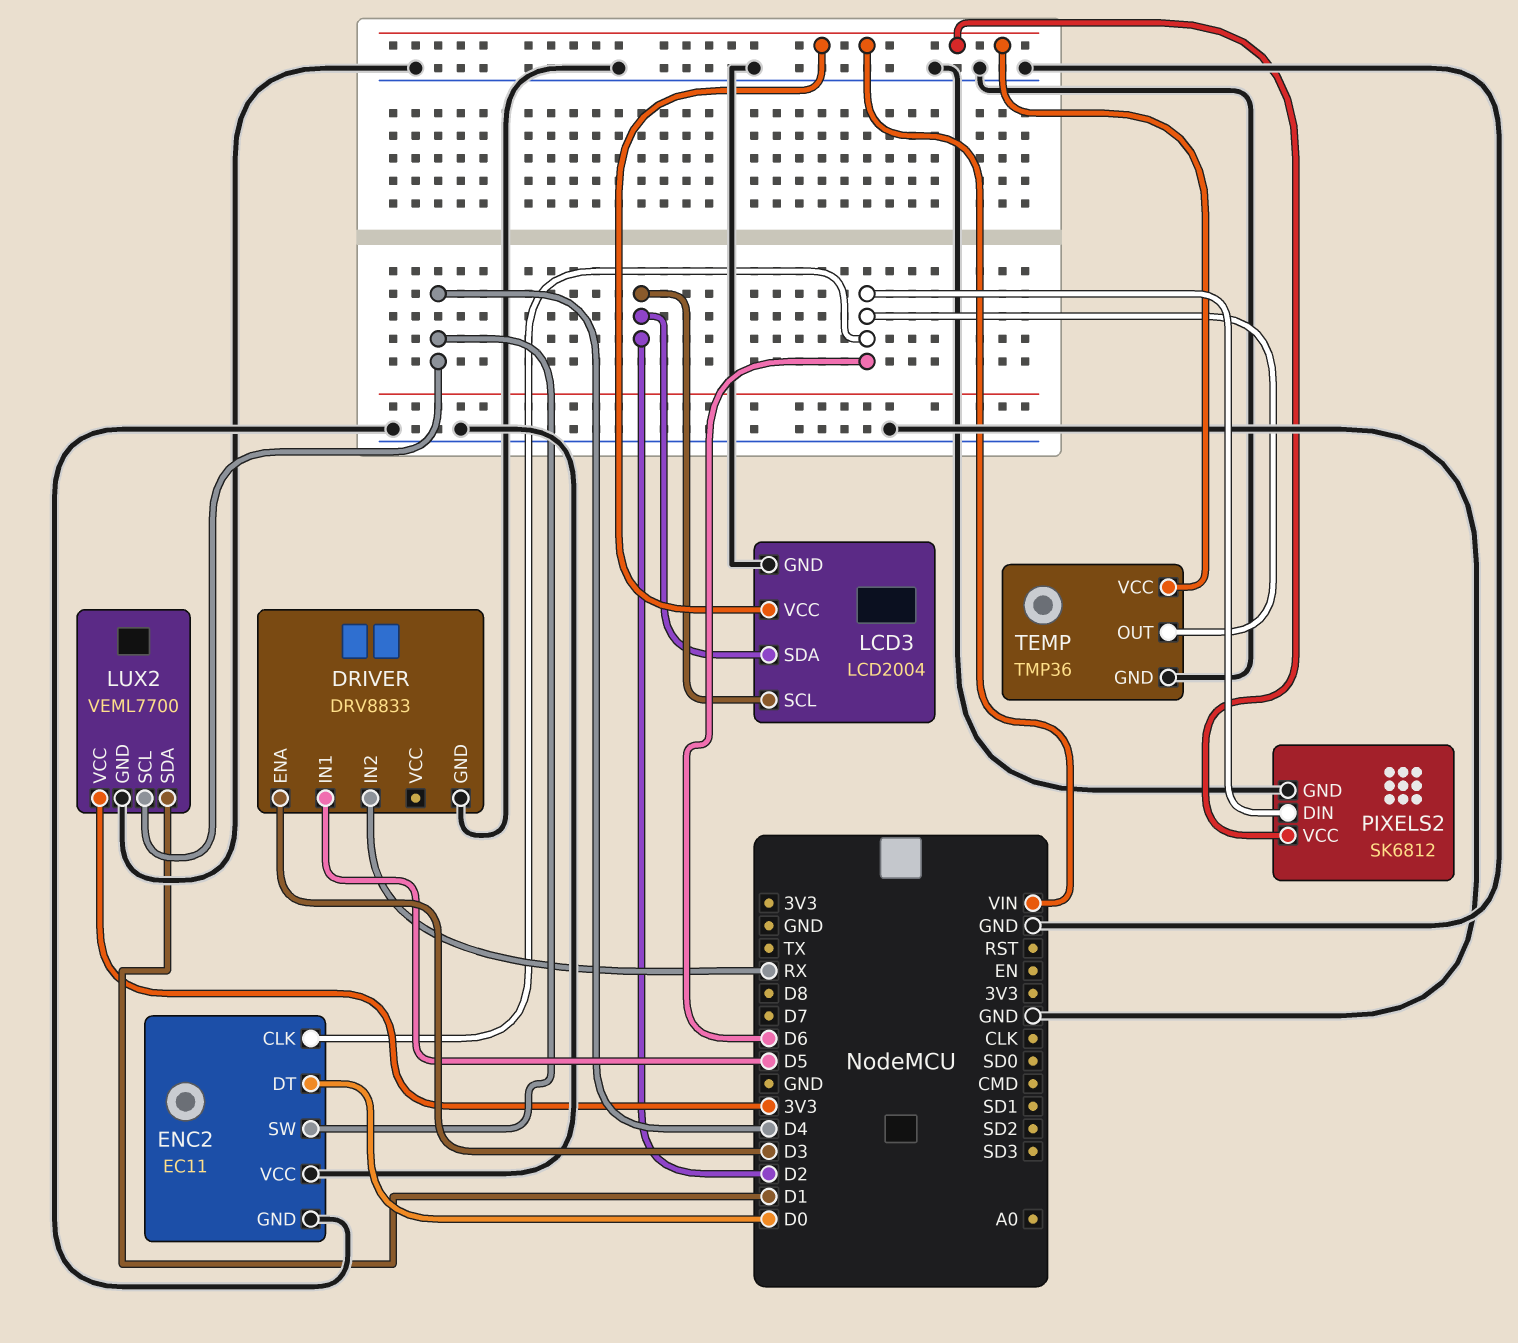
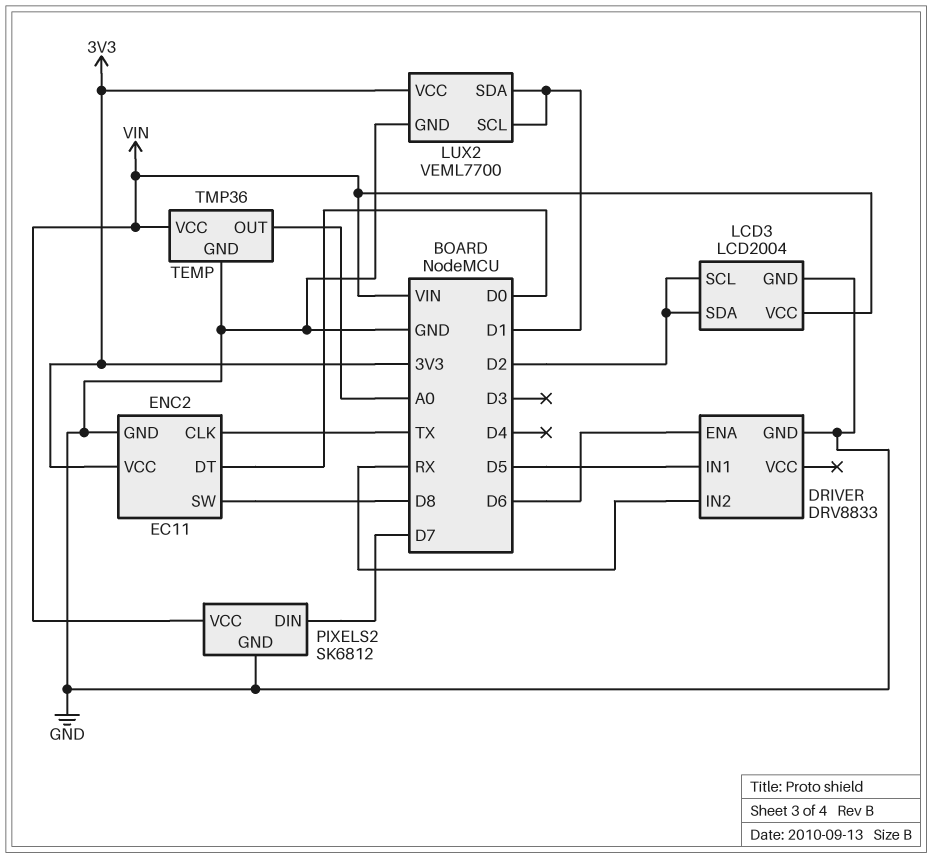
DRIVER pin ENA: D3 -> D6
ENC2 pin CLK: D6 -> TX
ENC2 pin SW: D4 -> D8
ENC2 pin VCC: GND -> 3V3
LUX2 pin SCL: D4 -> D1
PIXELS2 pin DIN: D6 -> D7
TEMP pin OUT: D6 -> A0

